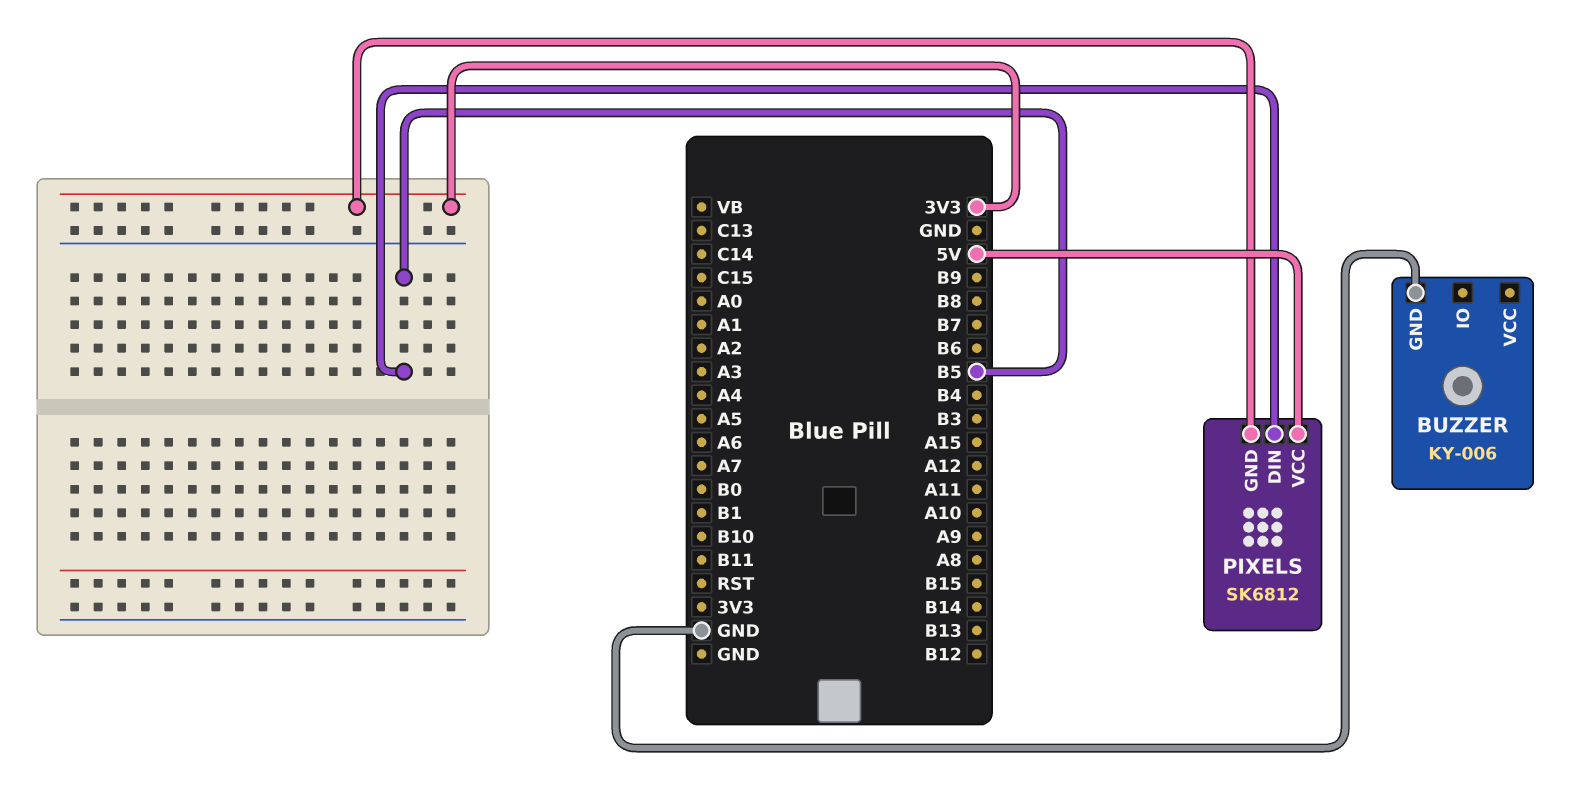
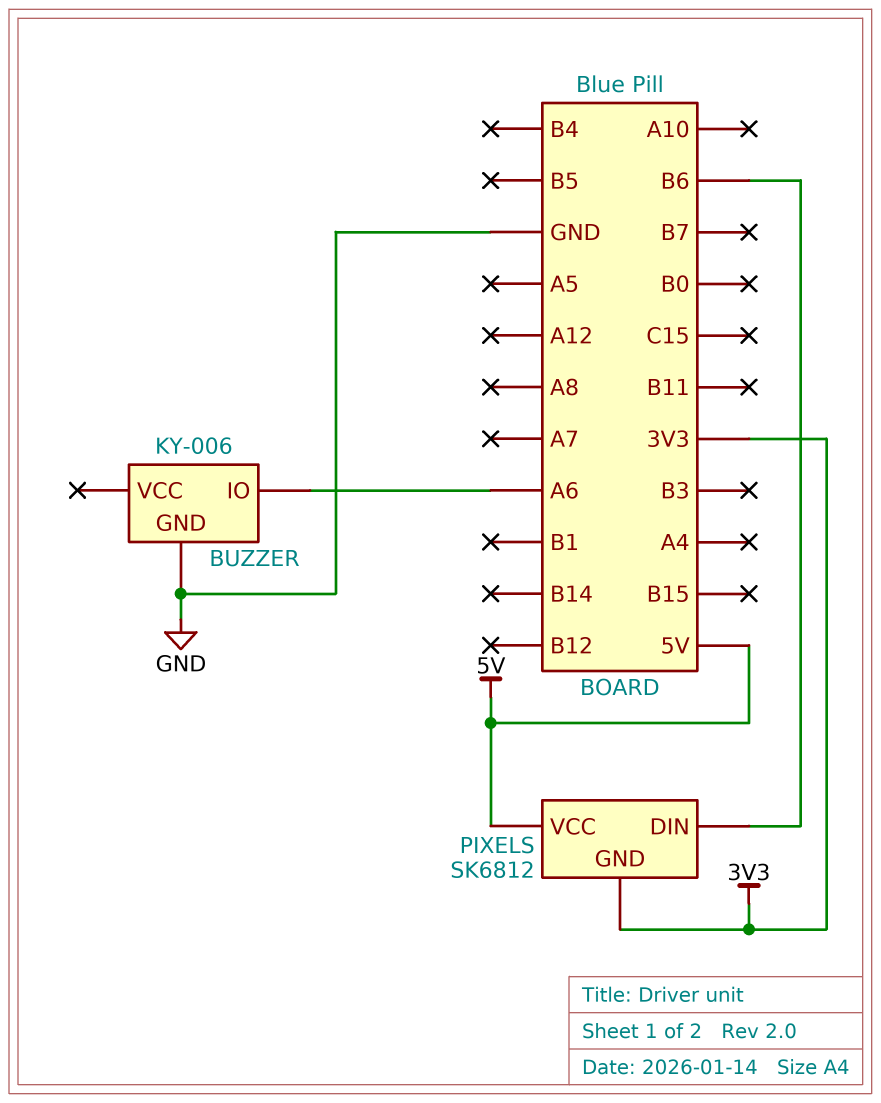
BUZZER pin IO: none -> A6
PIXELS pin DIN: B5 -> B6

